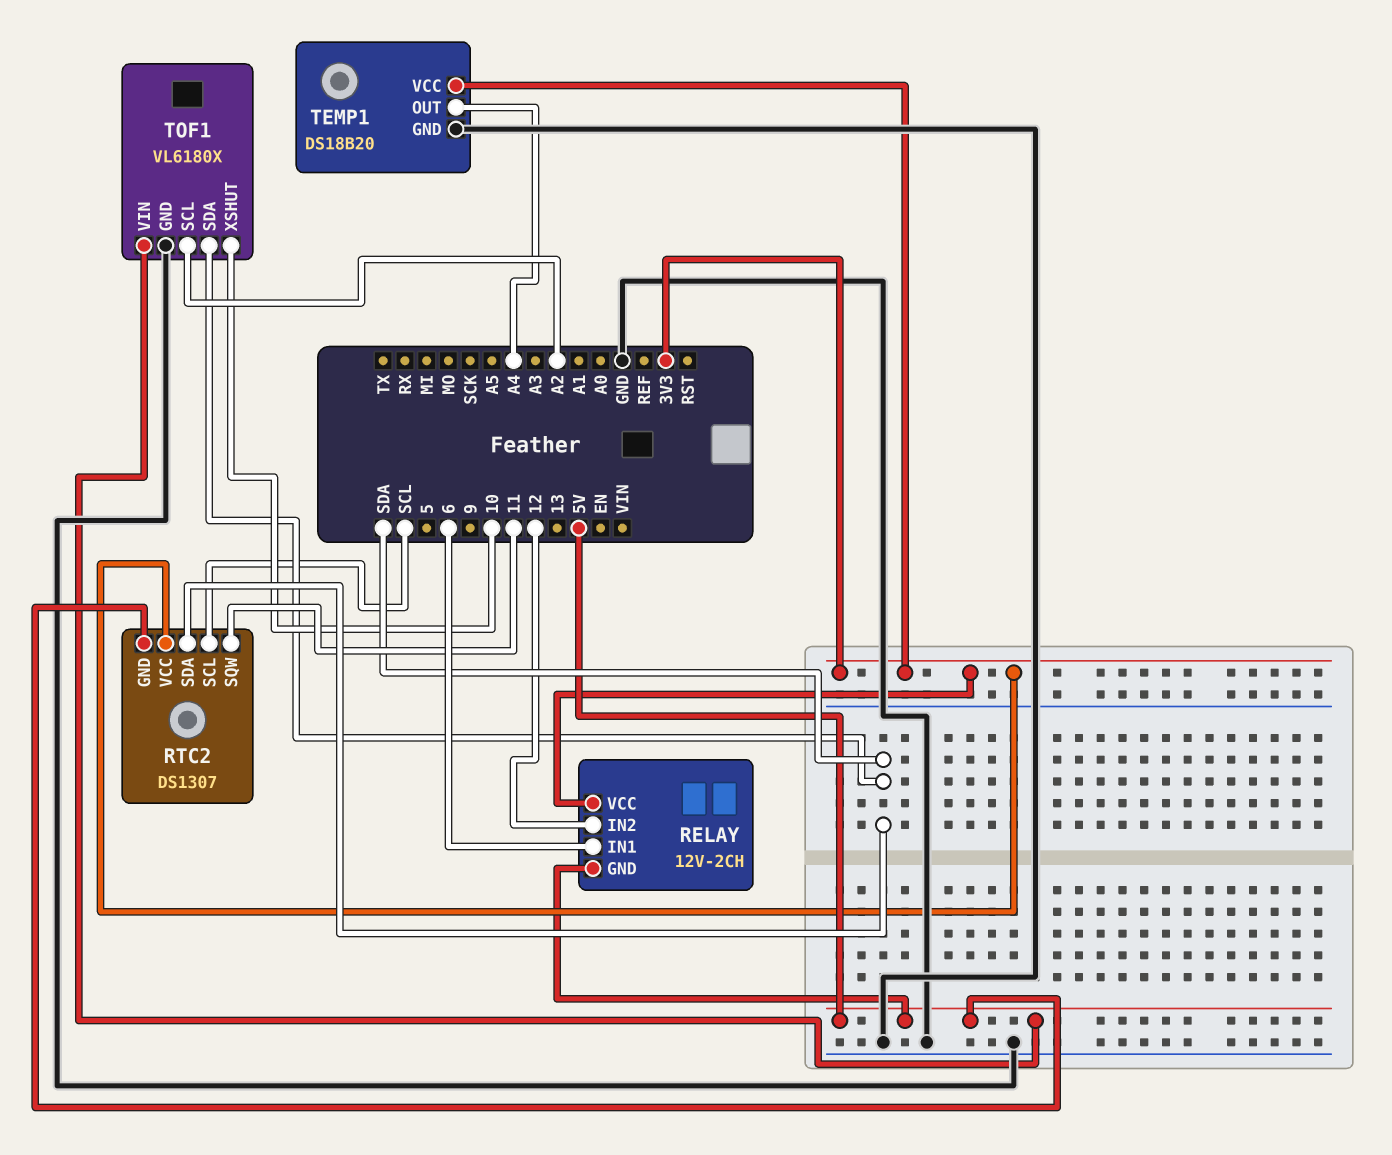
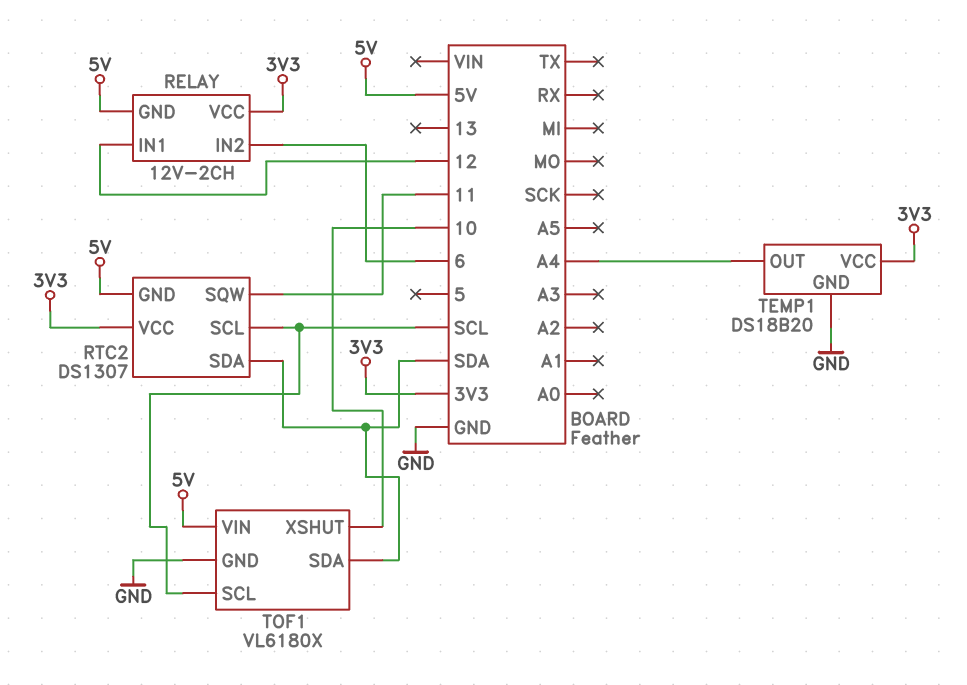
RELAY pin IN1: 6 -> 12
RELAY pin IN2: 12 -> 6
TOF1 pin SCL: A2 -> SCL

